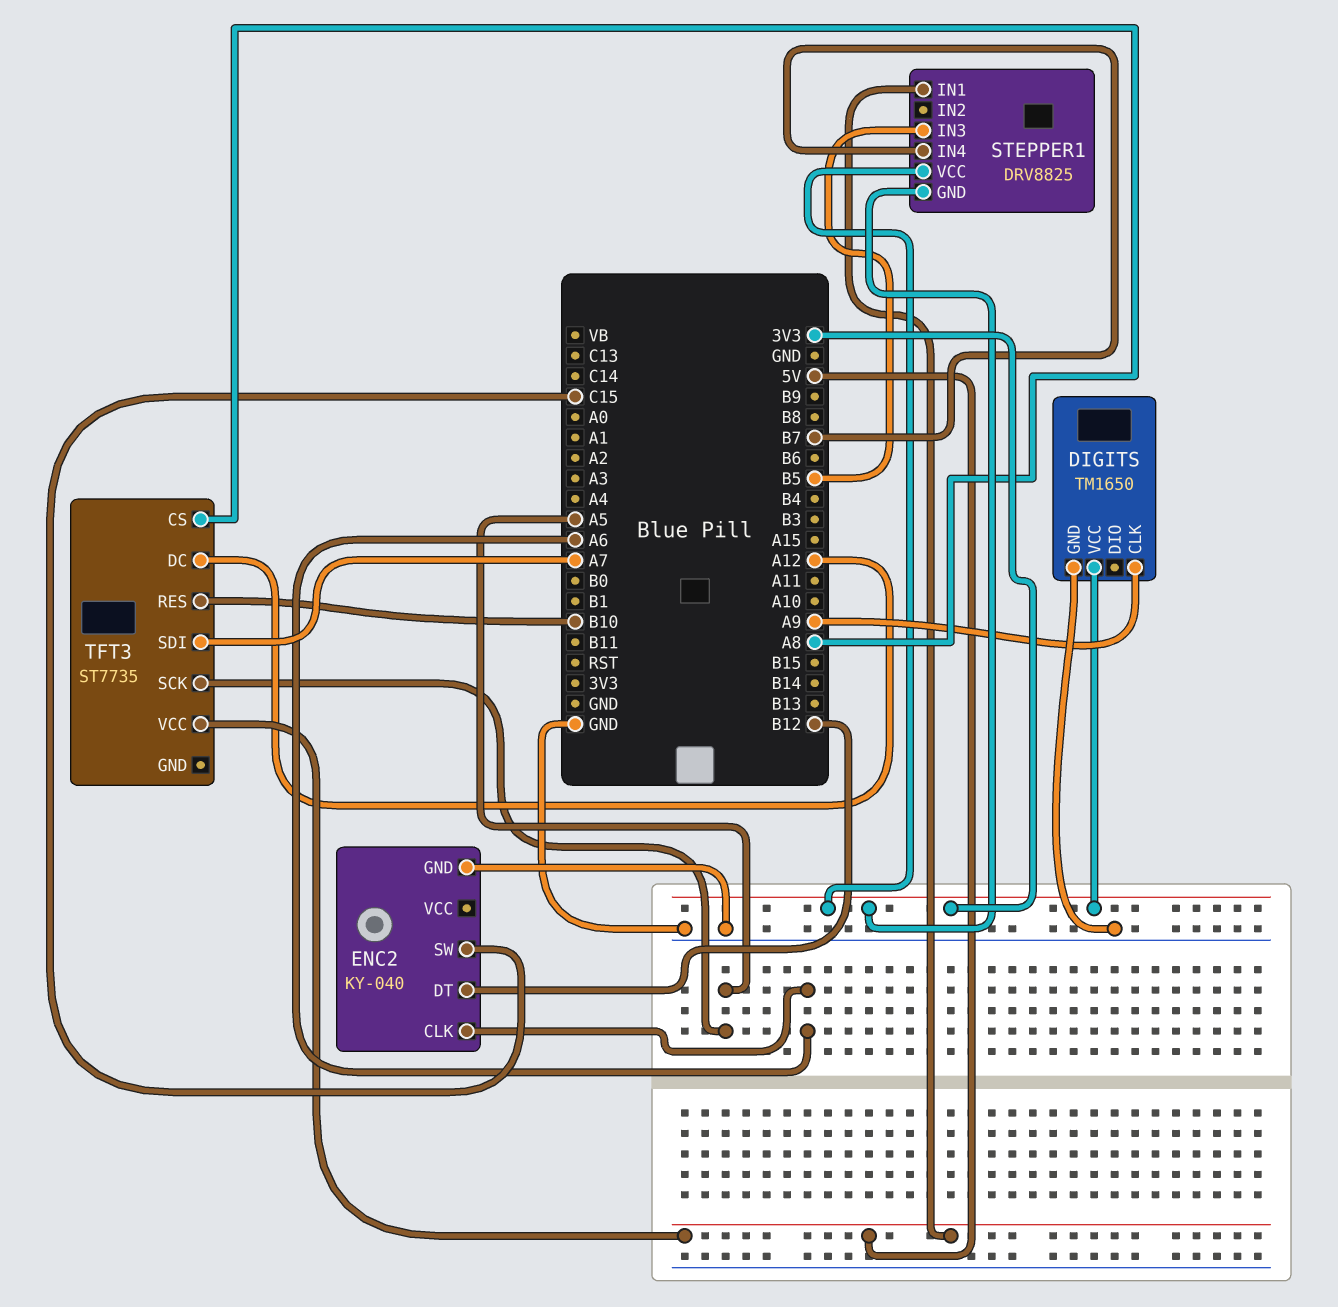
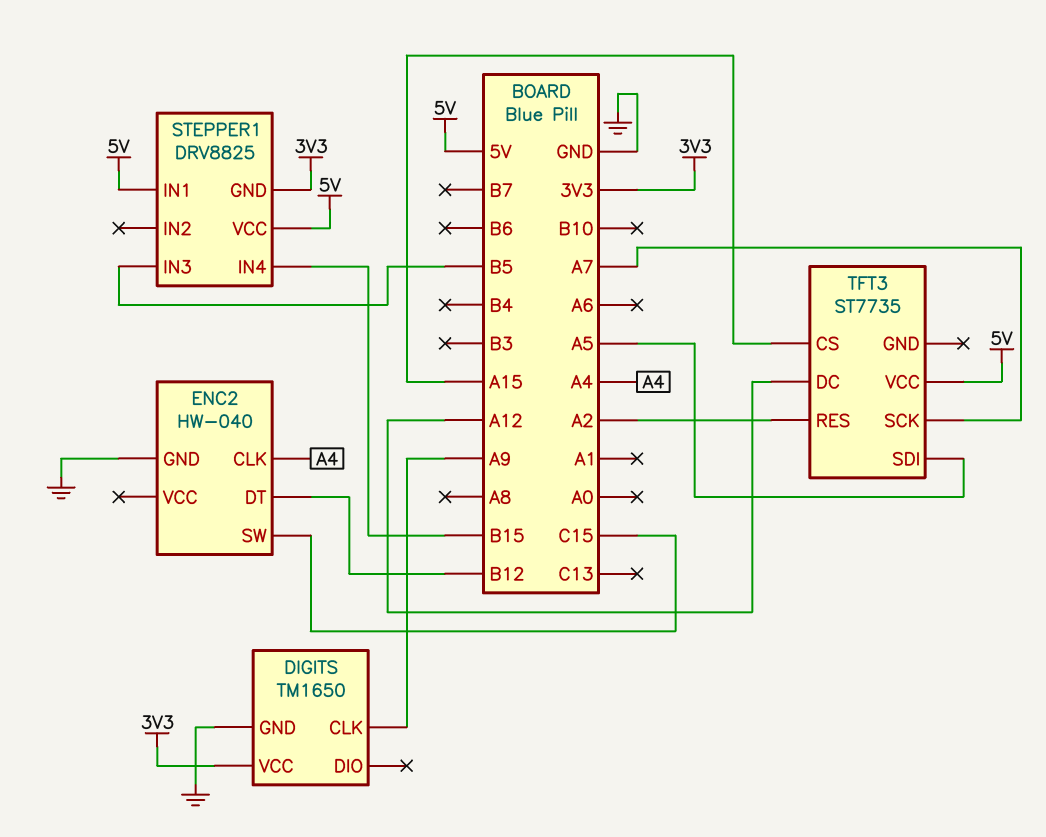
ENC2: KY-040 -> HW-040
ENC2 pin CLK: A6 -> A4
STEPPER1 pin IN4: B7 -> B15
STEPPER1 pin VCC: 3V3 -> 5V
TFT3 pin CS: A8 -> A15
TFT3 pin RES: B10 -> A2
TFT3 pin SCK: A5 -> A7
TFT3 pin SDI: A7 -> A5

